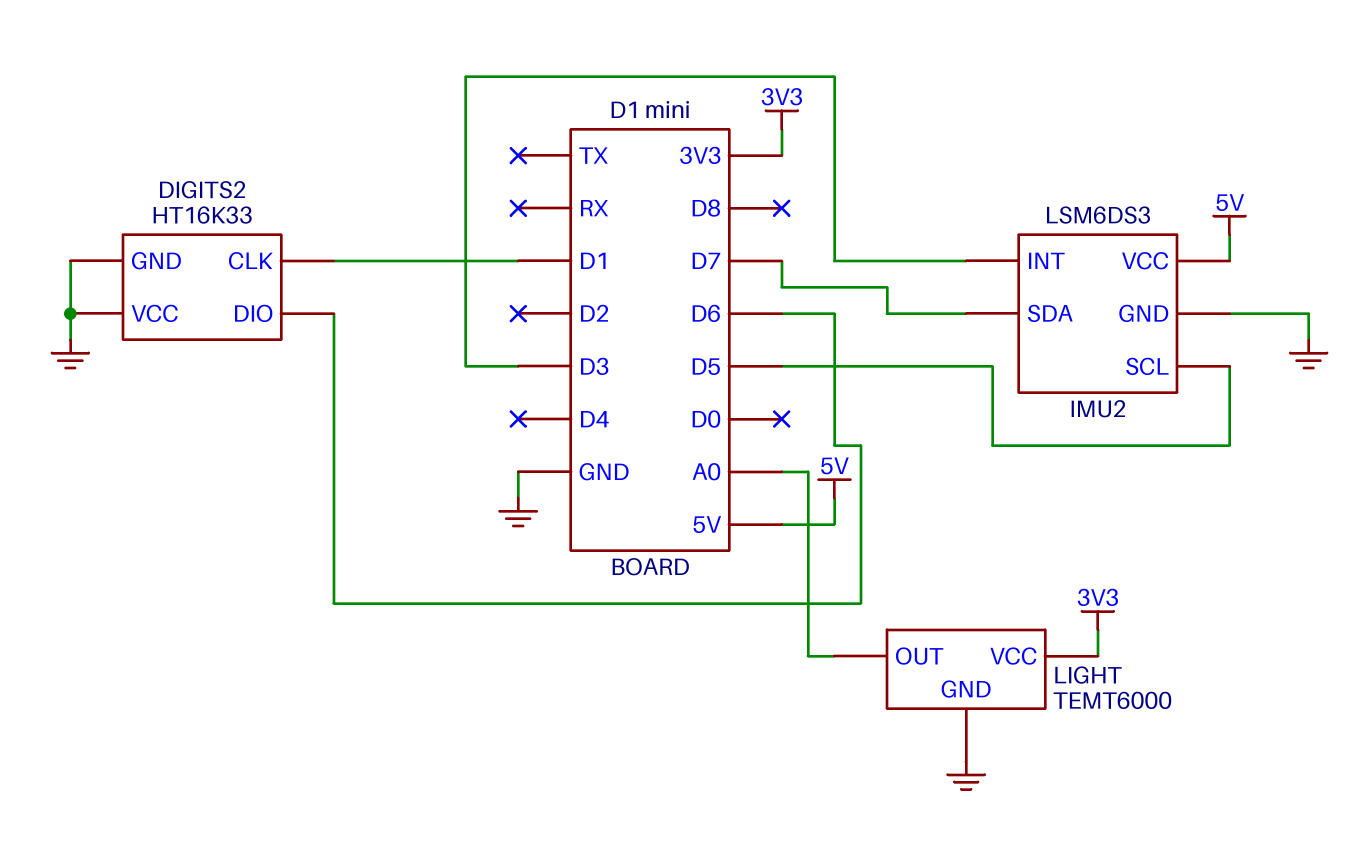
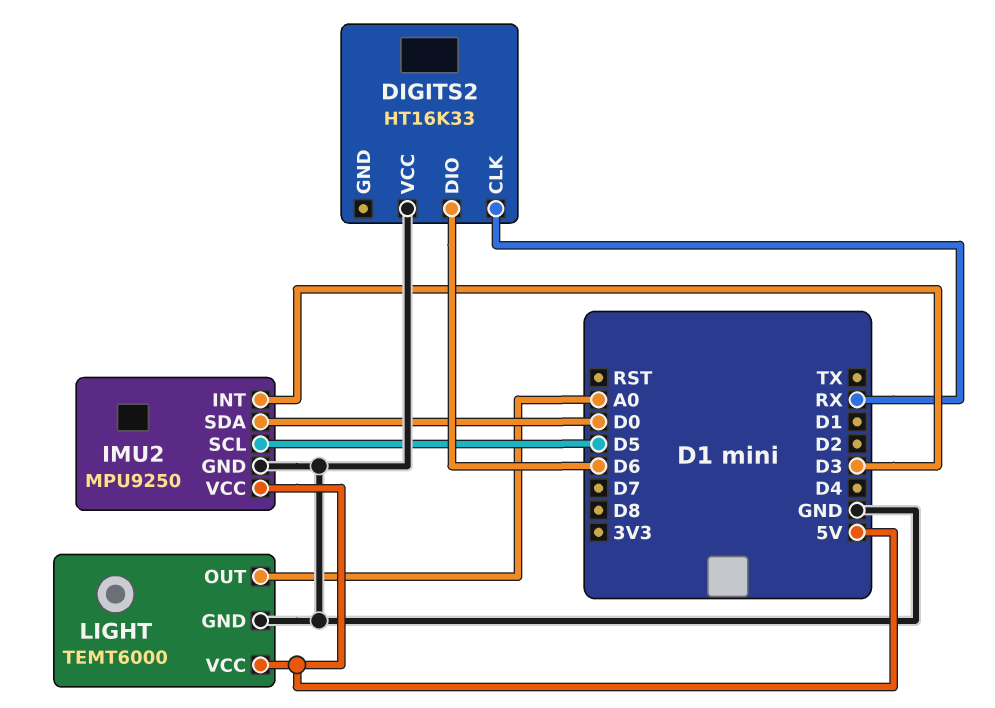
DIGITS2 pin CLK: D1 -> RX
DIGITS2 pin GND: GND -> none
IMU2: LSM6DS3 -> MPU9250
IMU2 pin SDA: D7 -> D0
LIGHT pin VCC: 3V3 -> 5V

